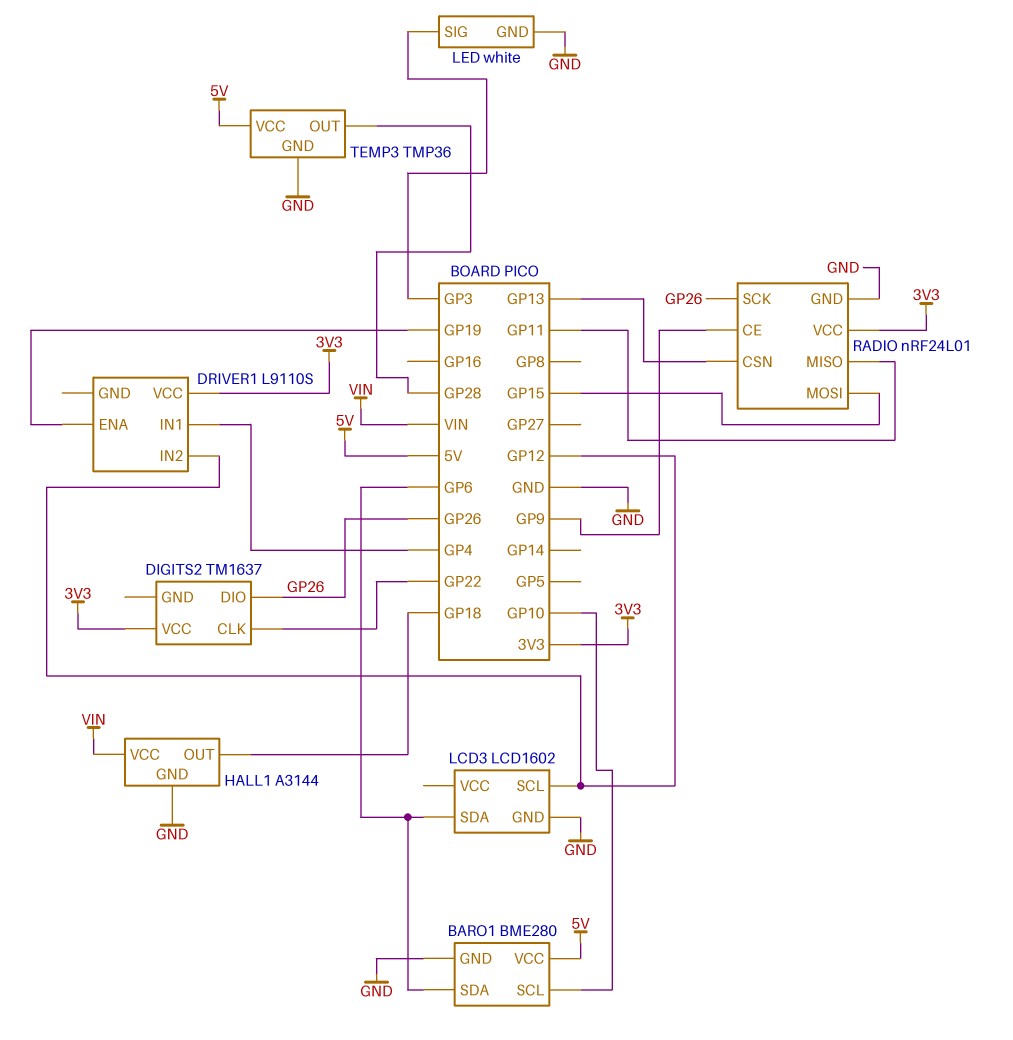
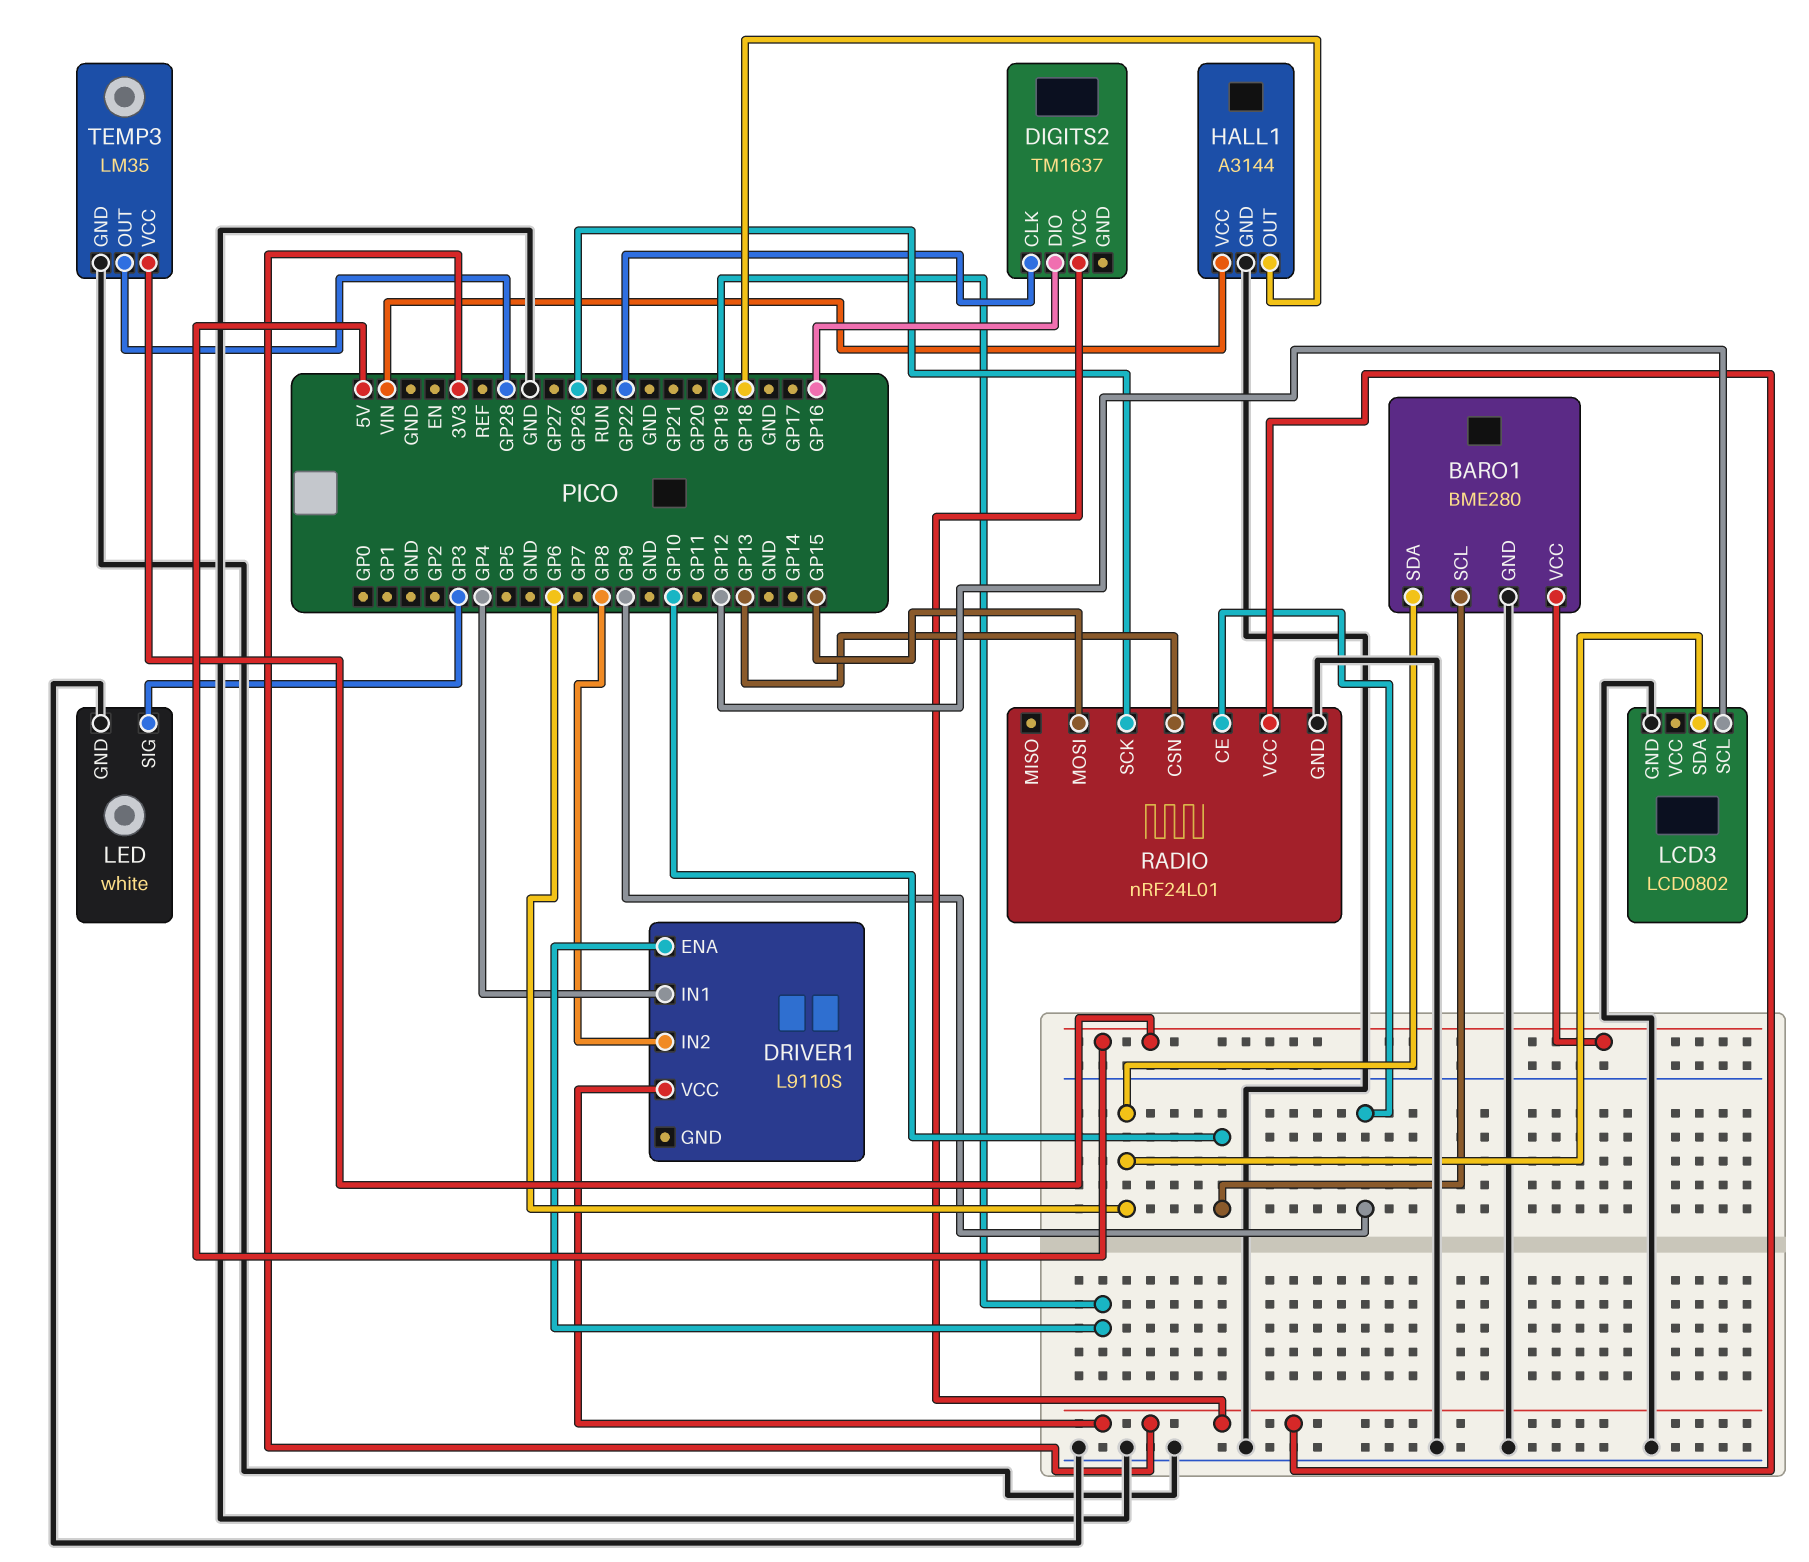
DIGITS2 pin DIO: GP26 -> GP16
DRIVER1 pin IN2: GP12 -> GP8
LCD3: LCD1602 -> LCD0802
RADIO pin MISO: GP11 -> none
TEMP3: TMP36 -> LM35

